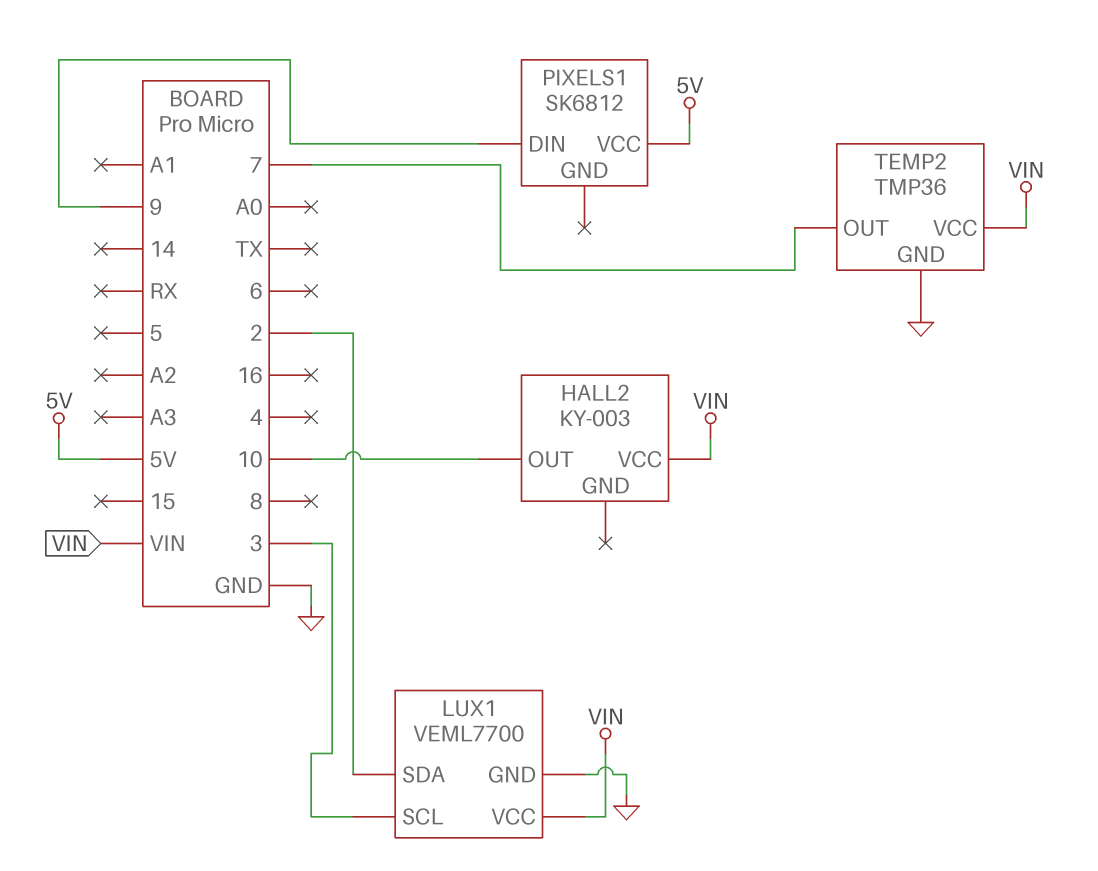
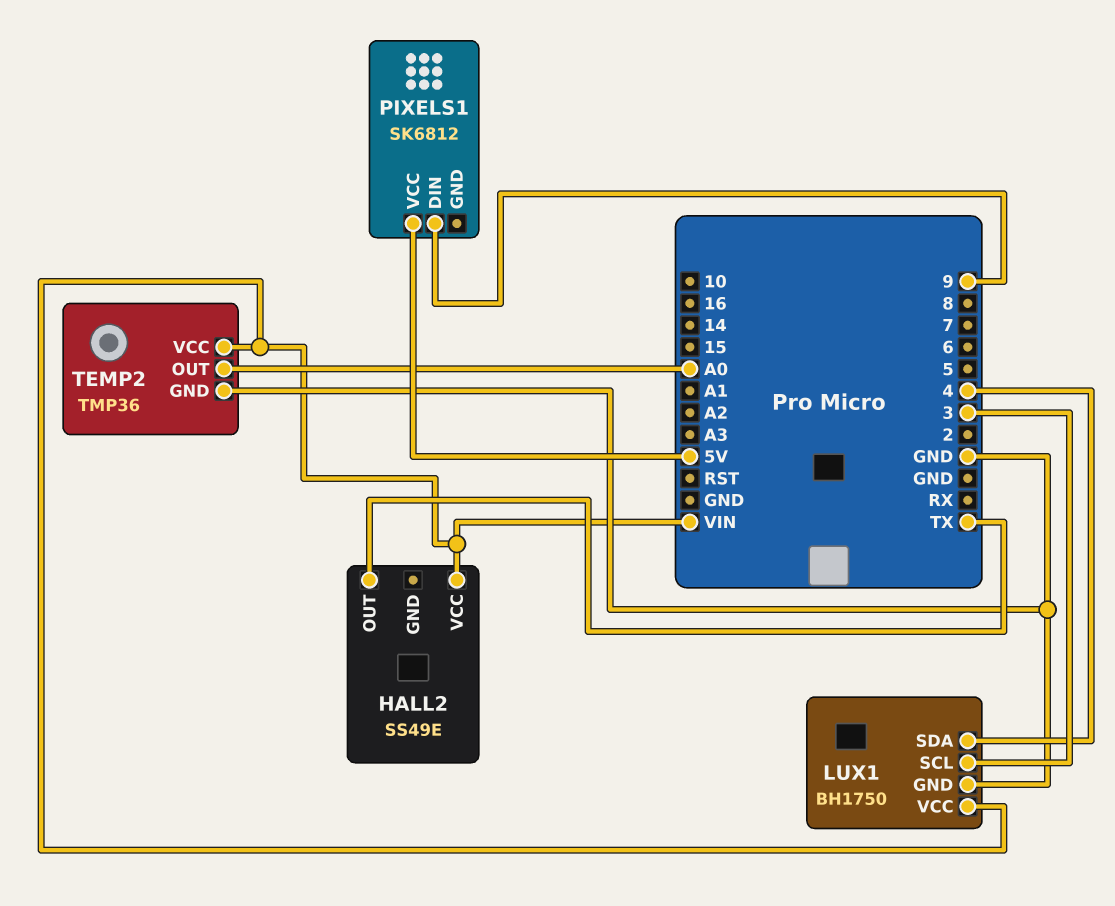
HALL2: KY-003 -> SS49E
HALL2 pin OUT: 10 -> TX
LUX1: VEML7700 -> BH1750
LUX1 pin SDA: 2 -> 4
TEMP2 pin OUT: 7 -> A0

